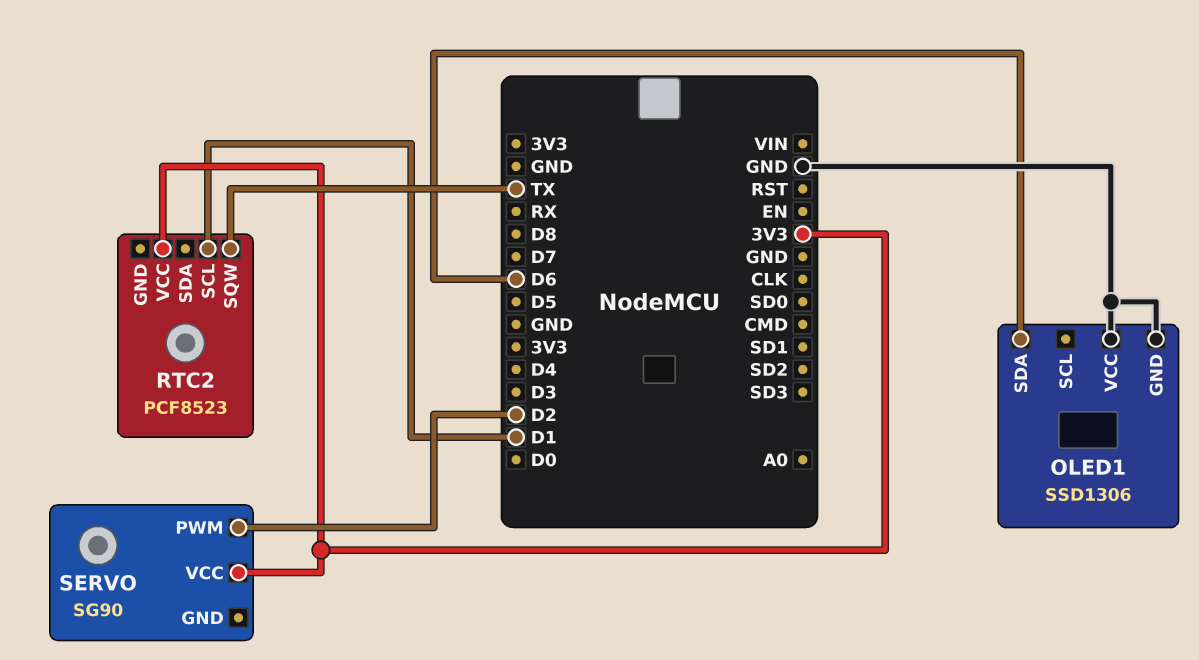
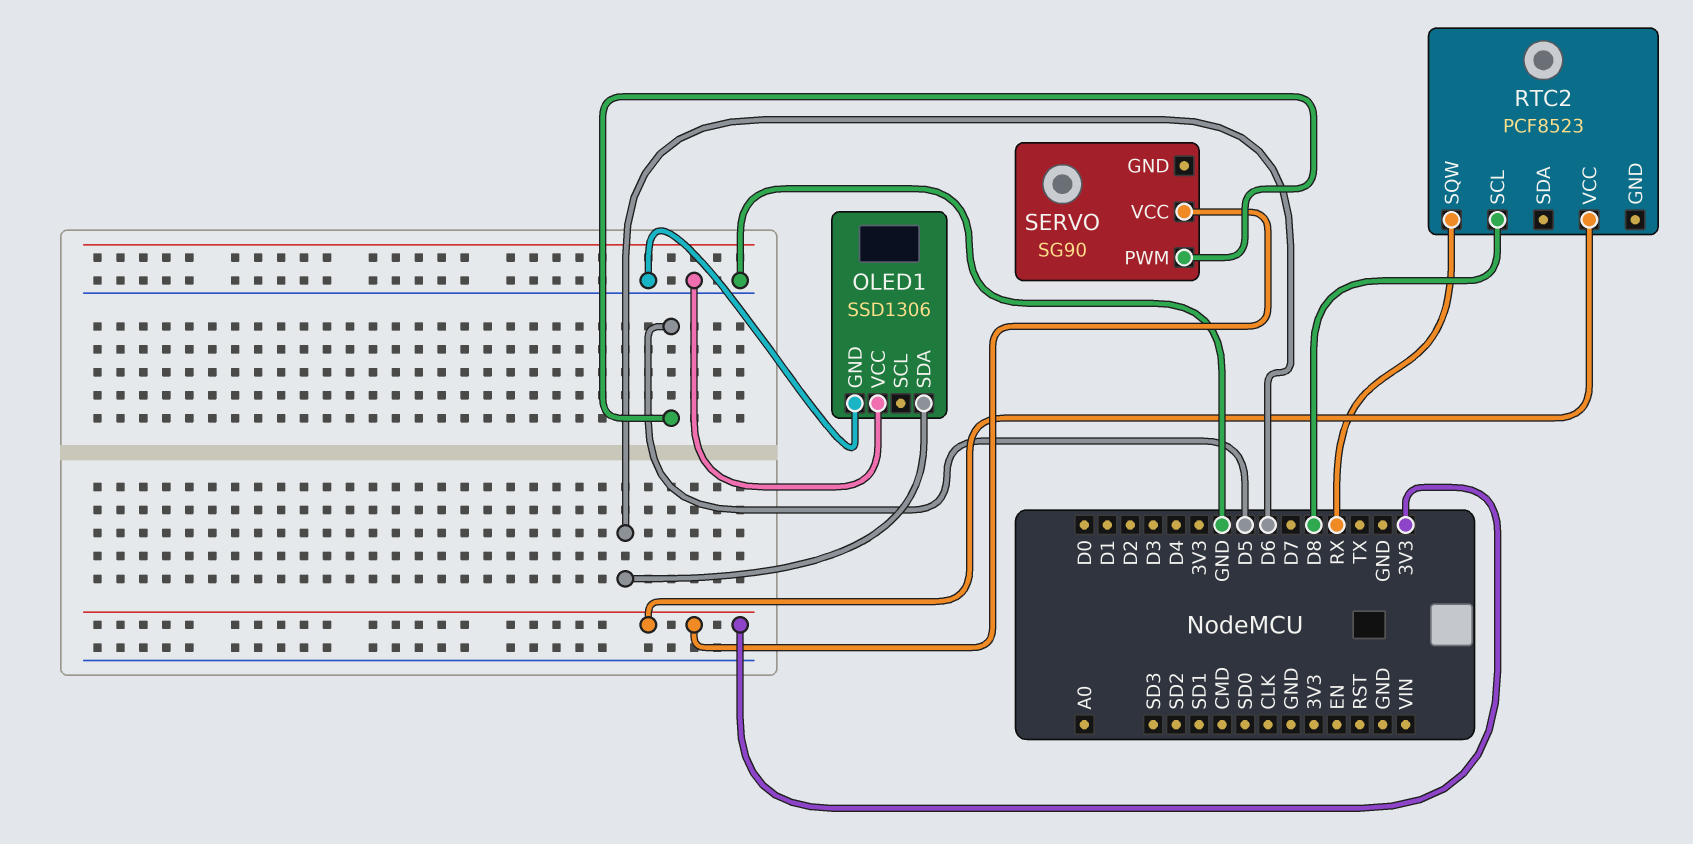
RTC2 pin SCL: D1 -> D8
RTC2 pin SQW: TX -> RX
SERVO pin PWM: D2 -> D5

